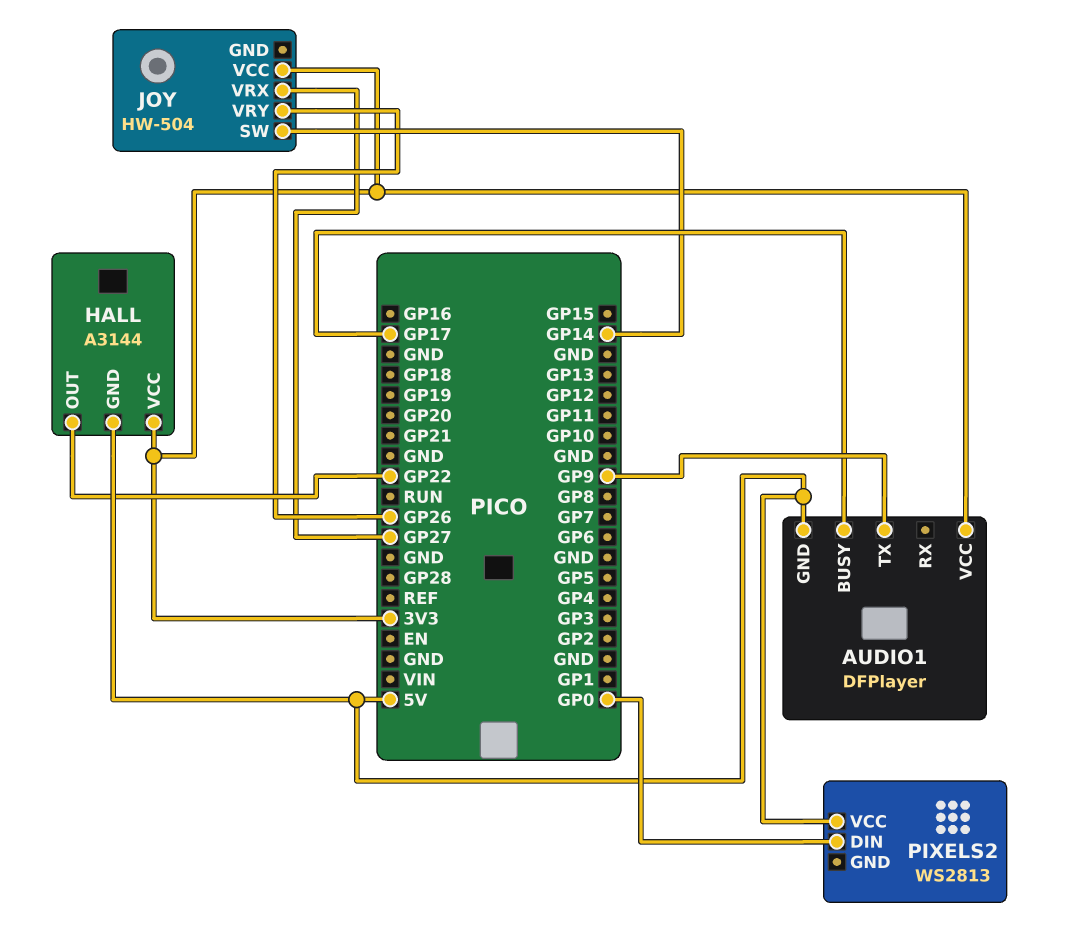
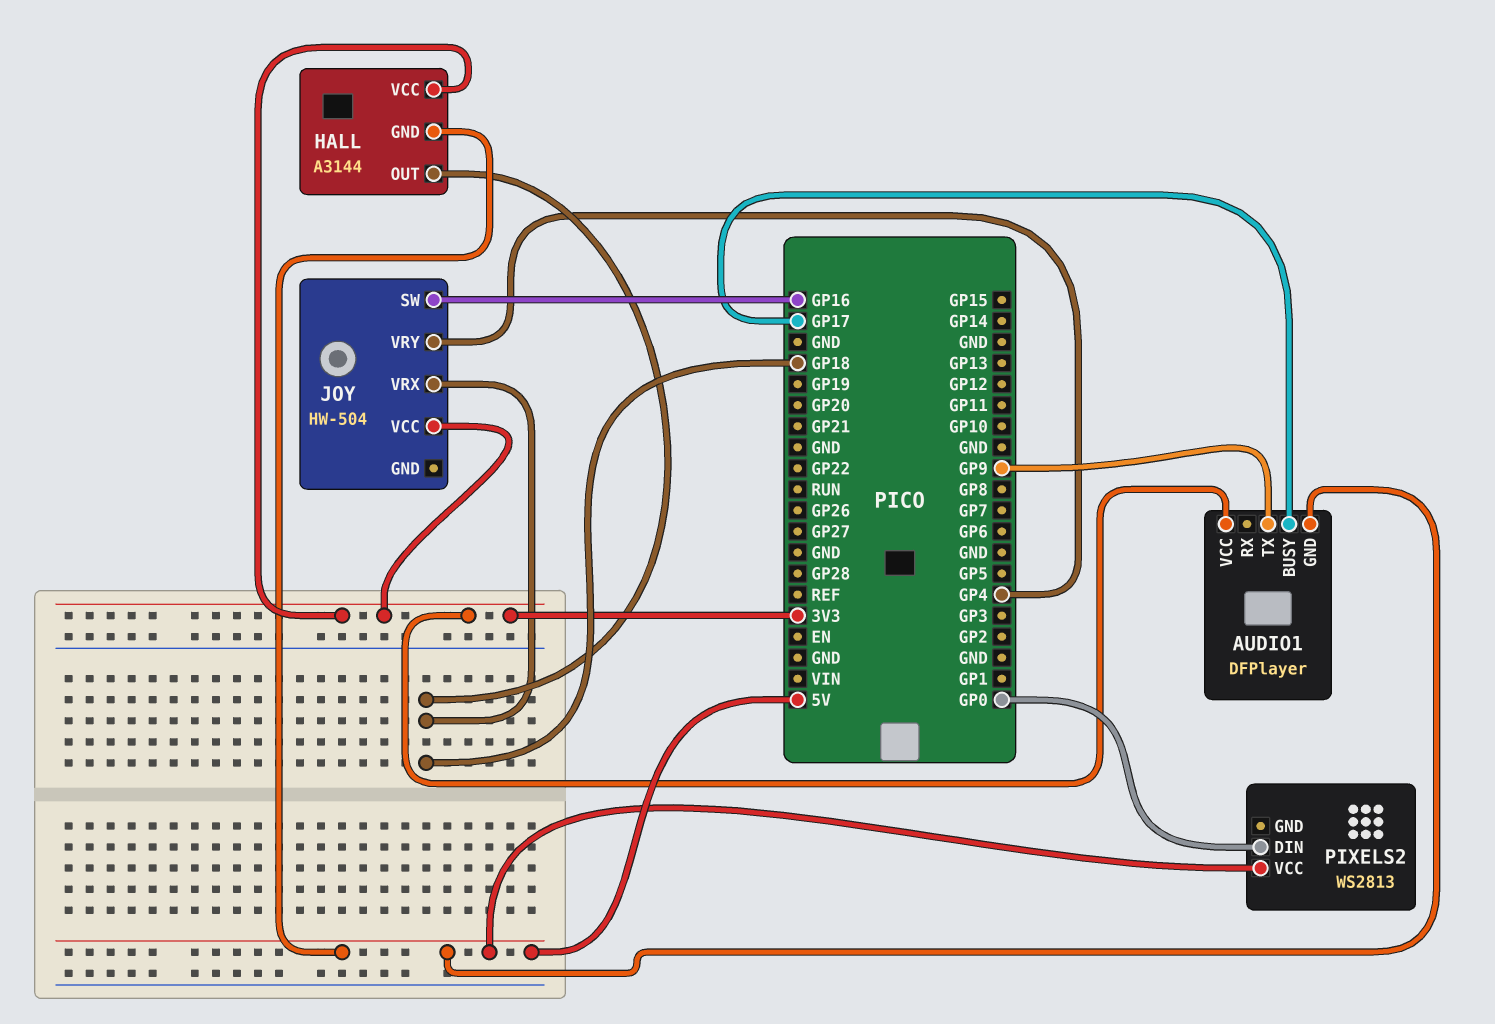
HALL pin OUT: GP22 -> GP18
JOY pin SW: GP14 -> GP16
JOY pin VRX: GP27 -> GP18
JOY pin VRY: GP26 -> GP4

